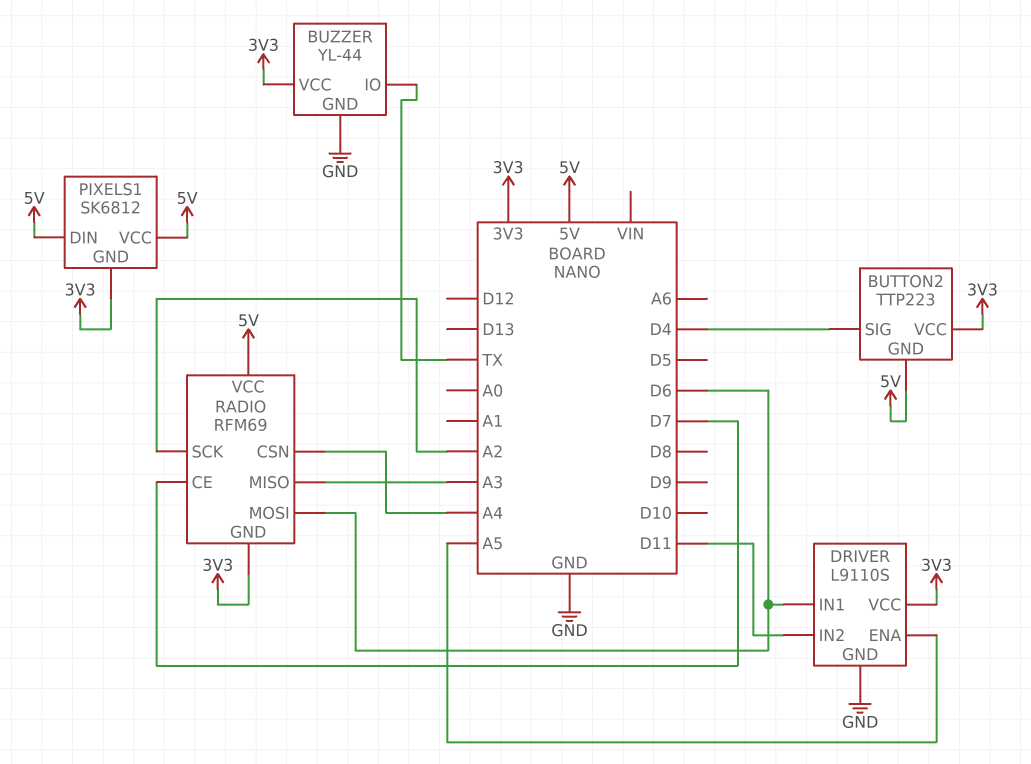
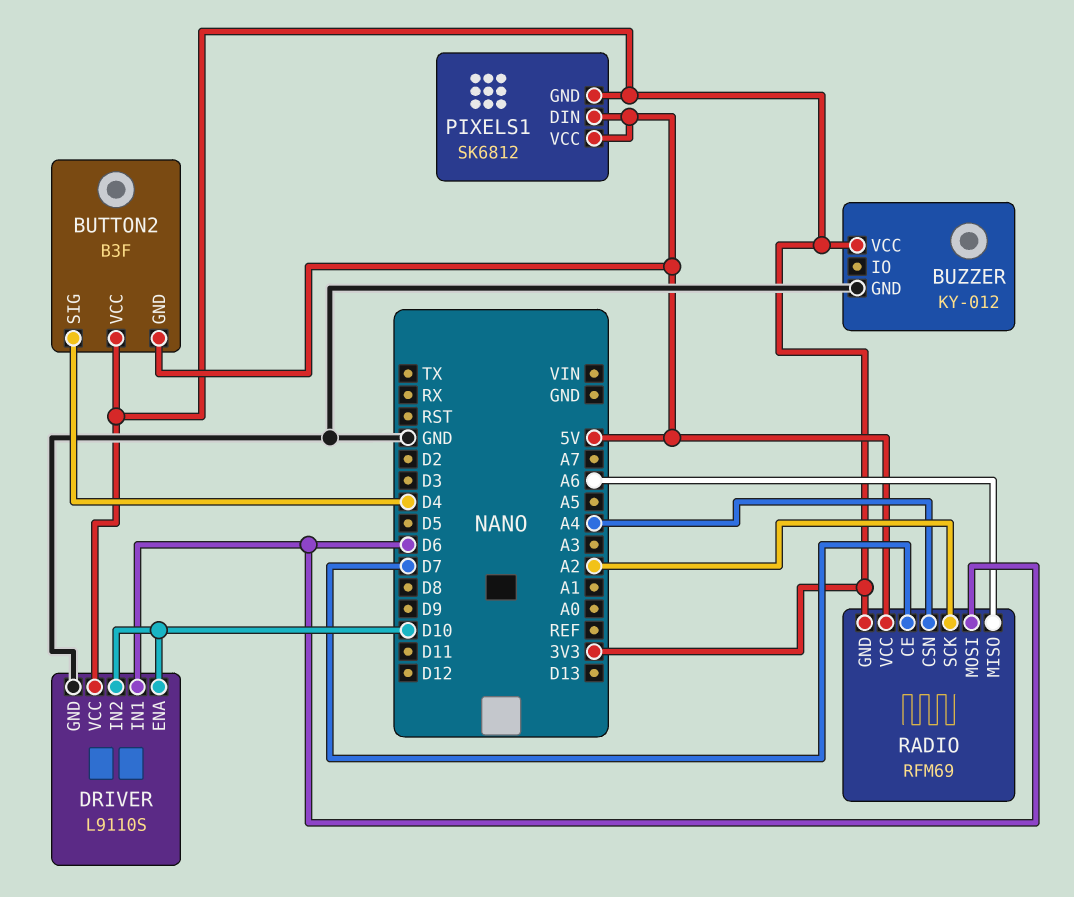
BUTTON2: TTP223 -> B3F
BUZZER: YL-44 -> KY-012
BUZZER pin IO: TX -> none
DRIVER pin ENA: A5 -> D10
DRIVER pin IN2: D11 -> D10
RADIO pin MISO: A3 -> A6

